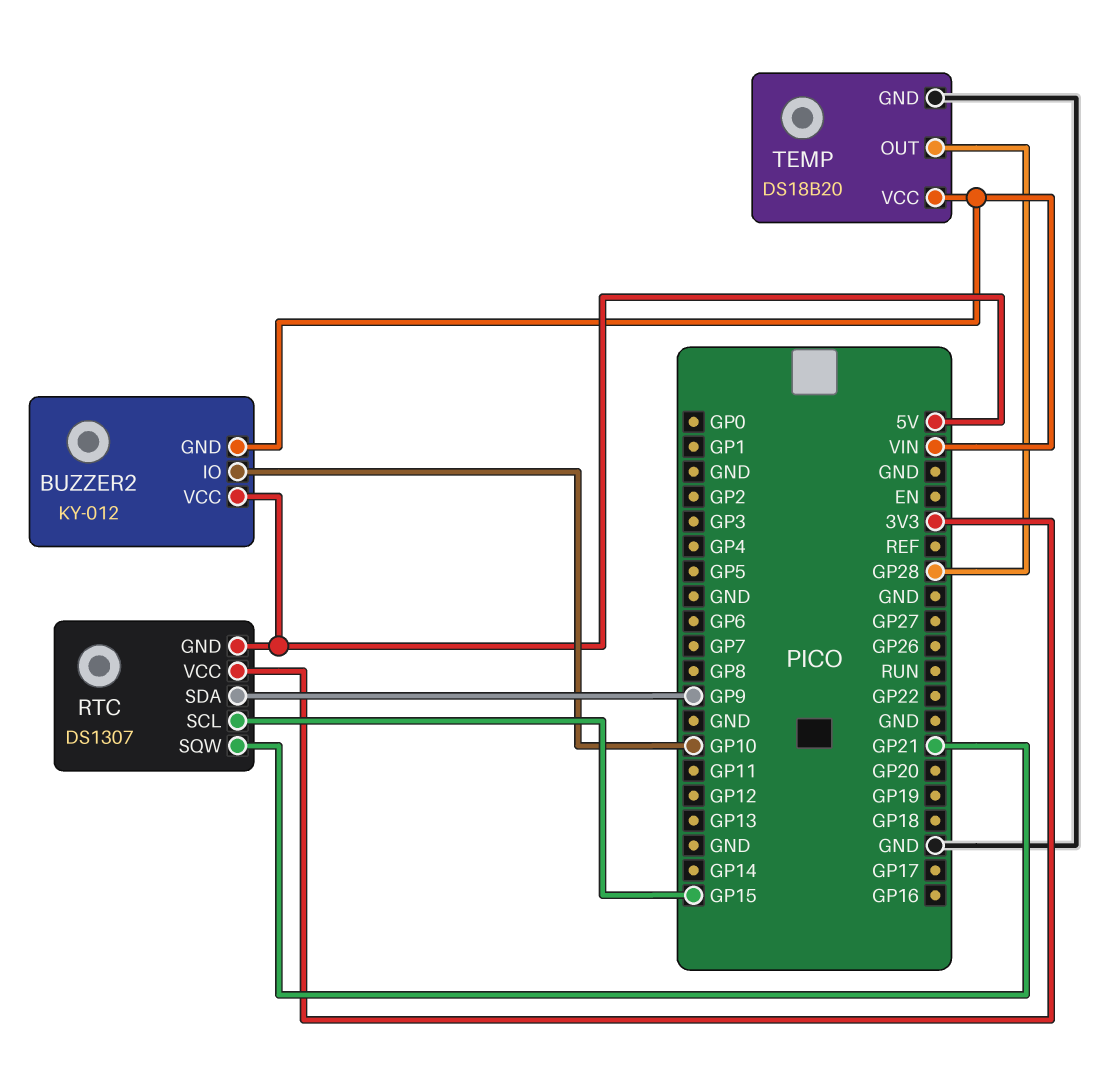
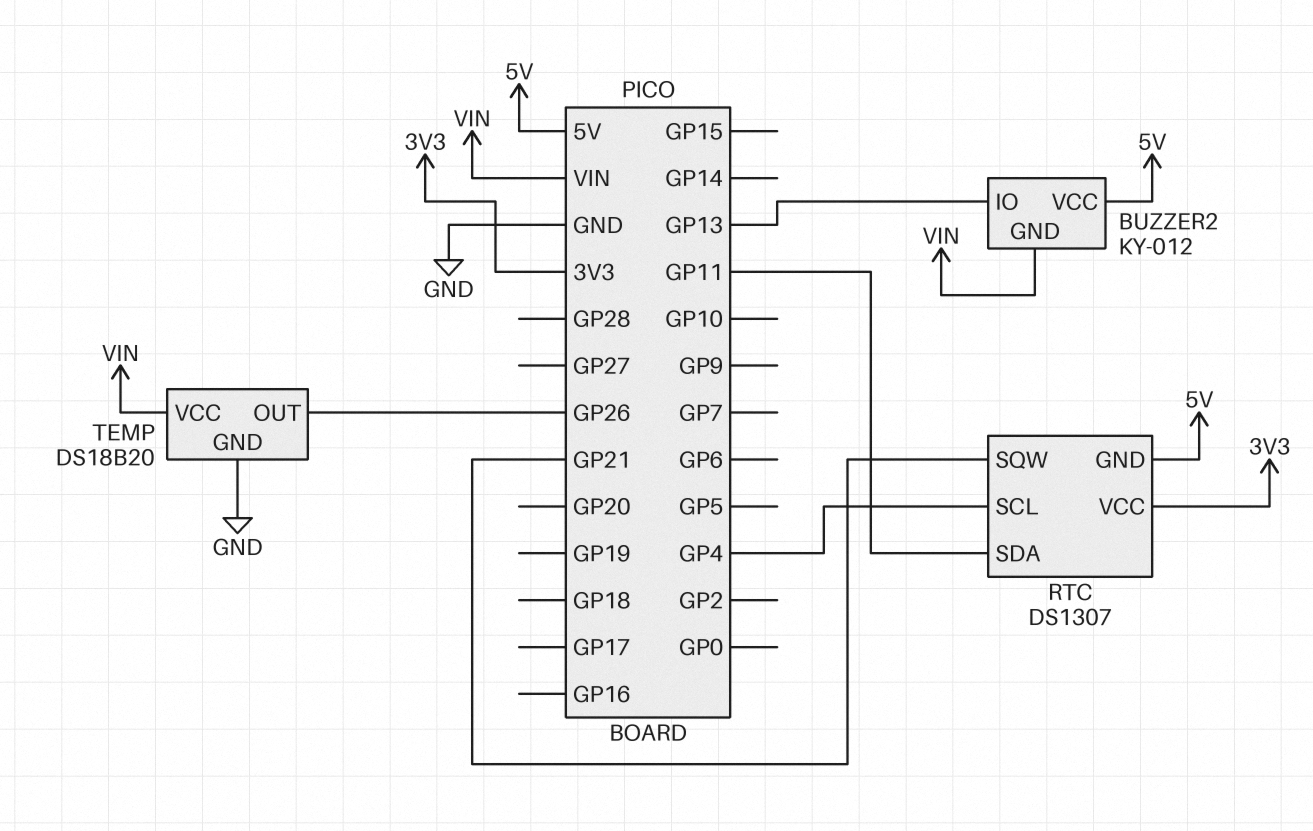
BUZZER2 pin IO: GP10 -> GP13
RTC pin SCL: GP15 -> GP4
RTC pin SDA: GP9 -> GP11
TEMP pin OUT: GP28 -> GP26

